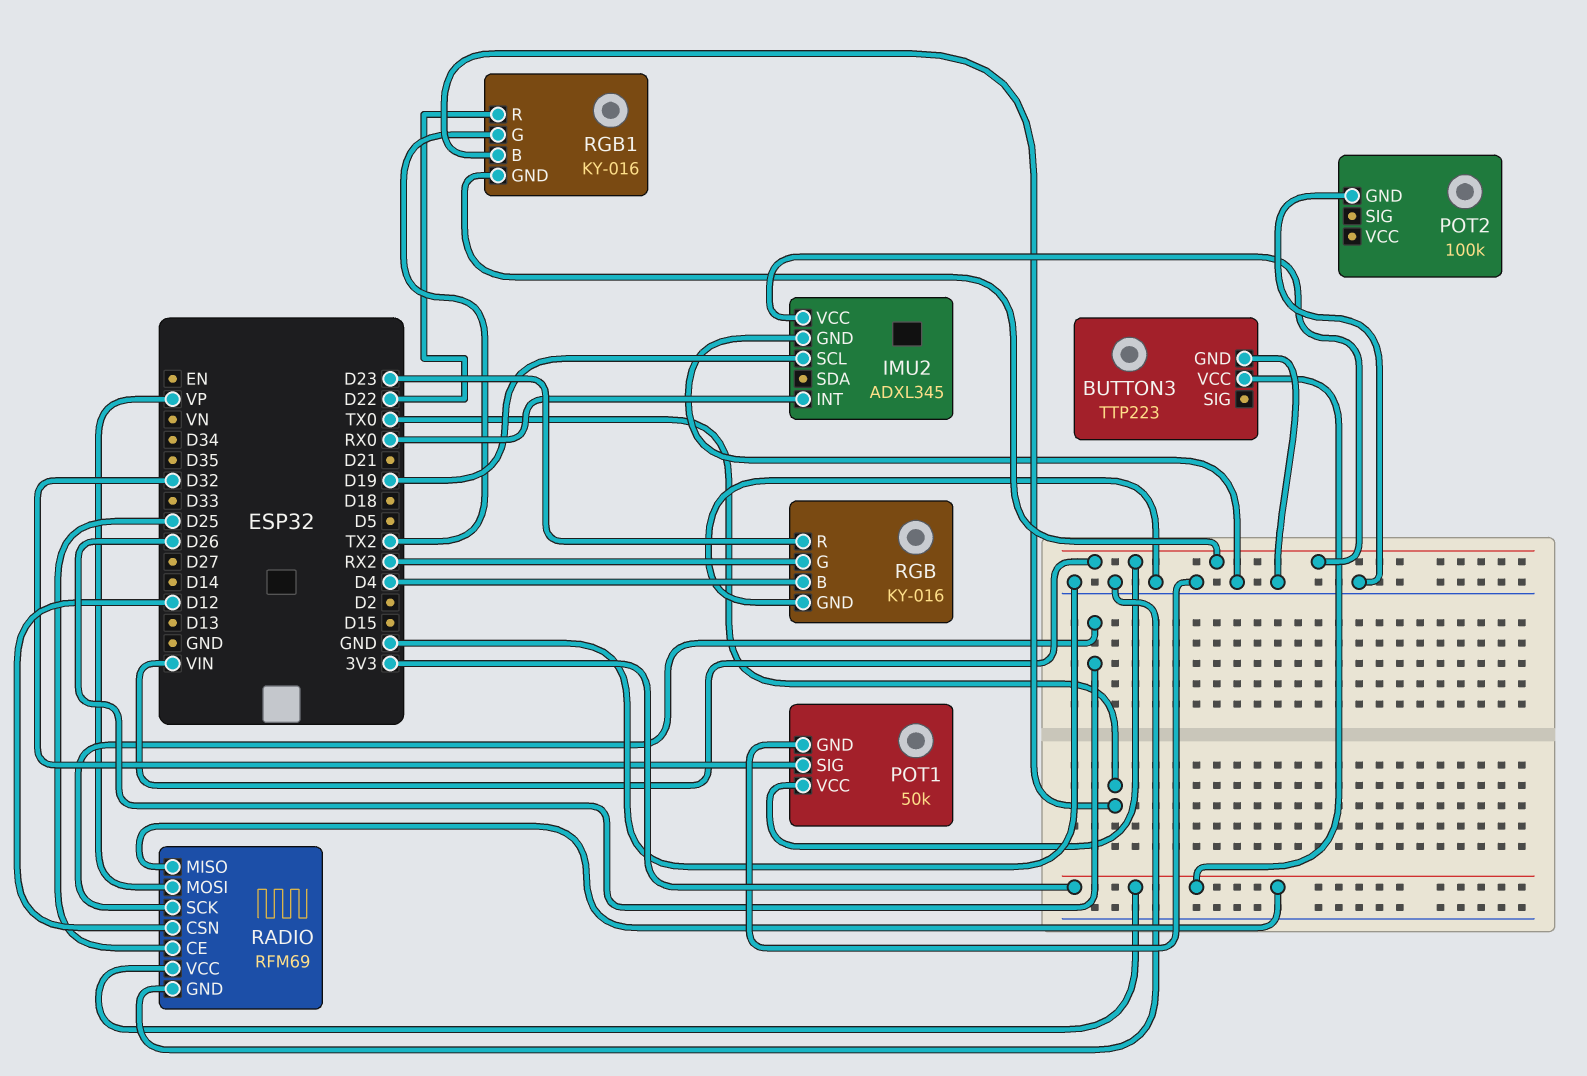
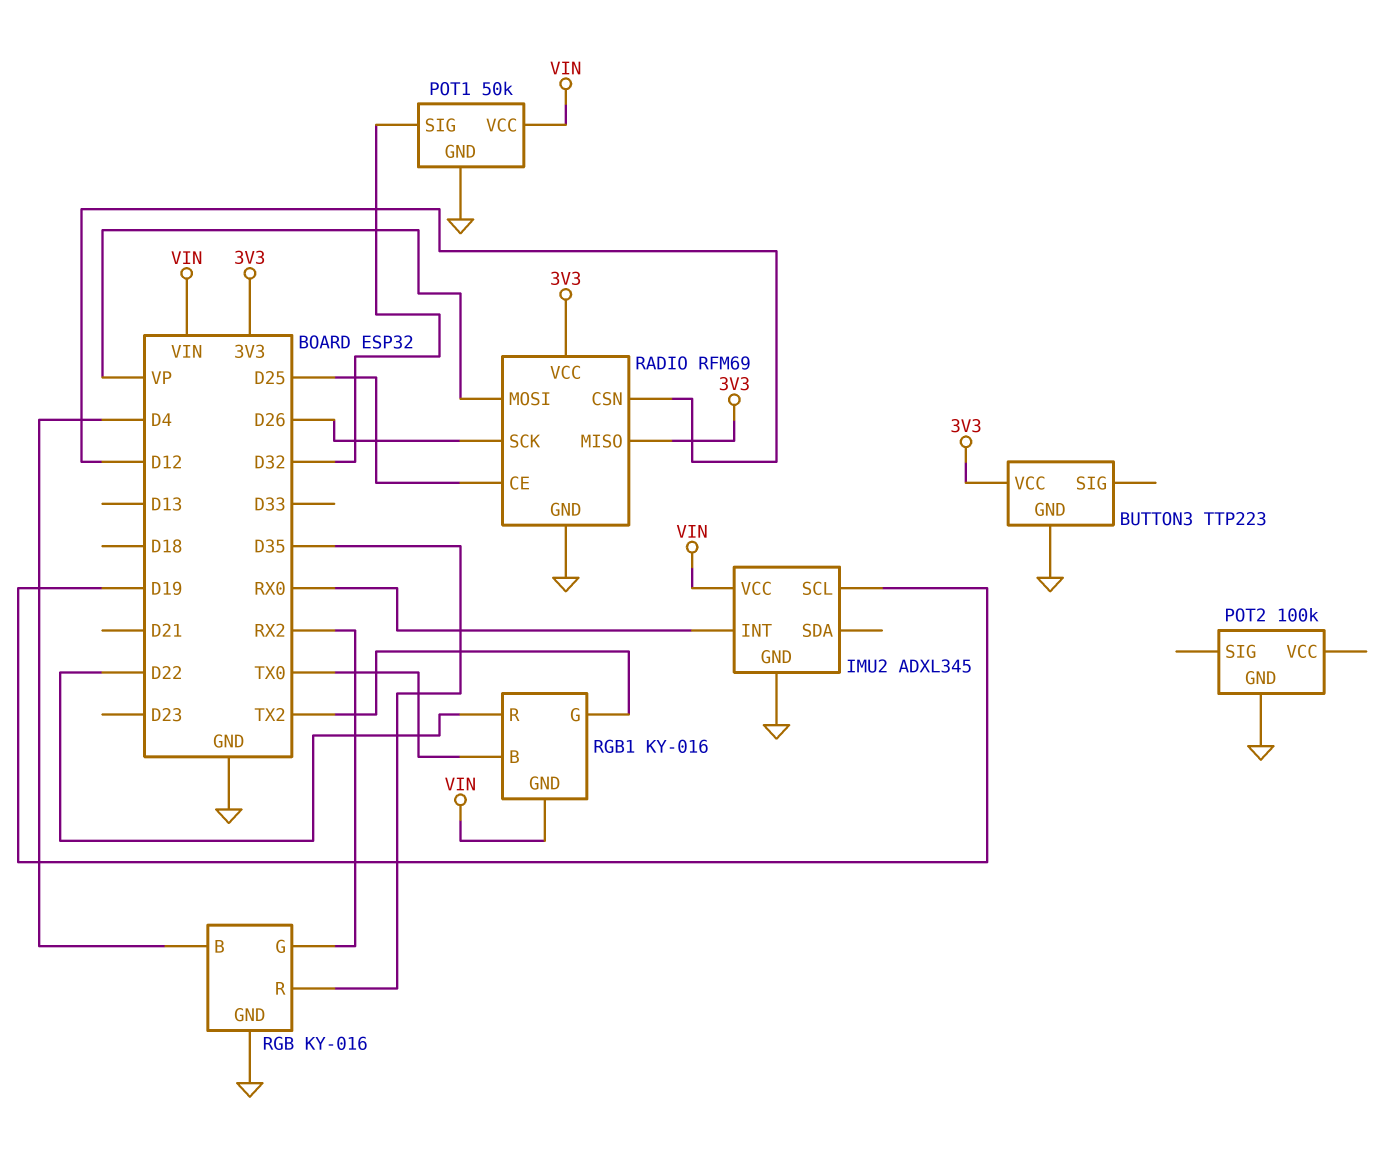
RGB pin R: D23 -> D35

